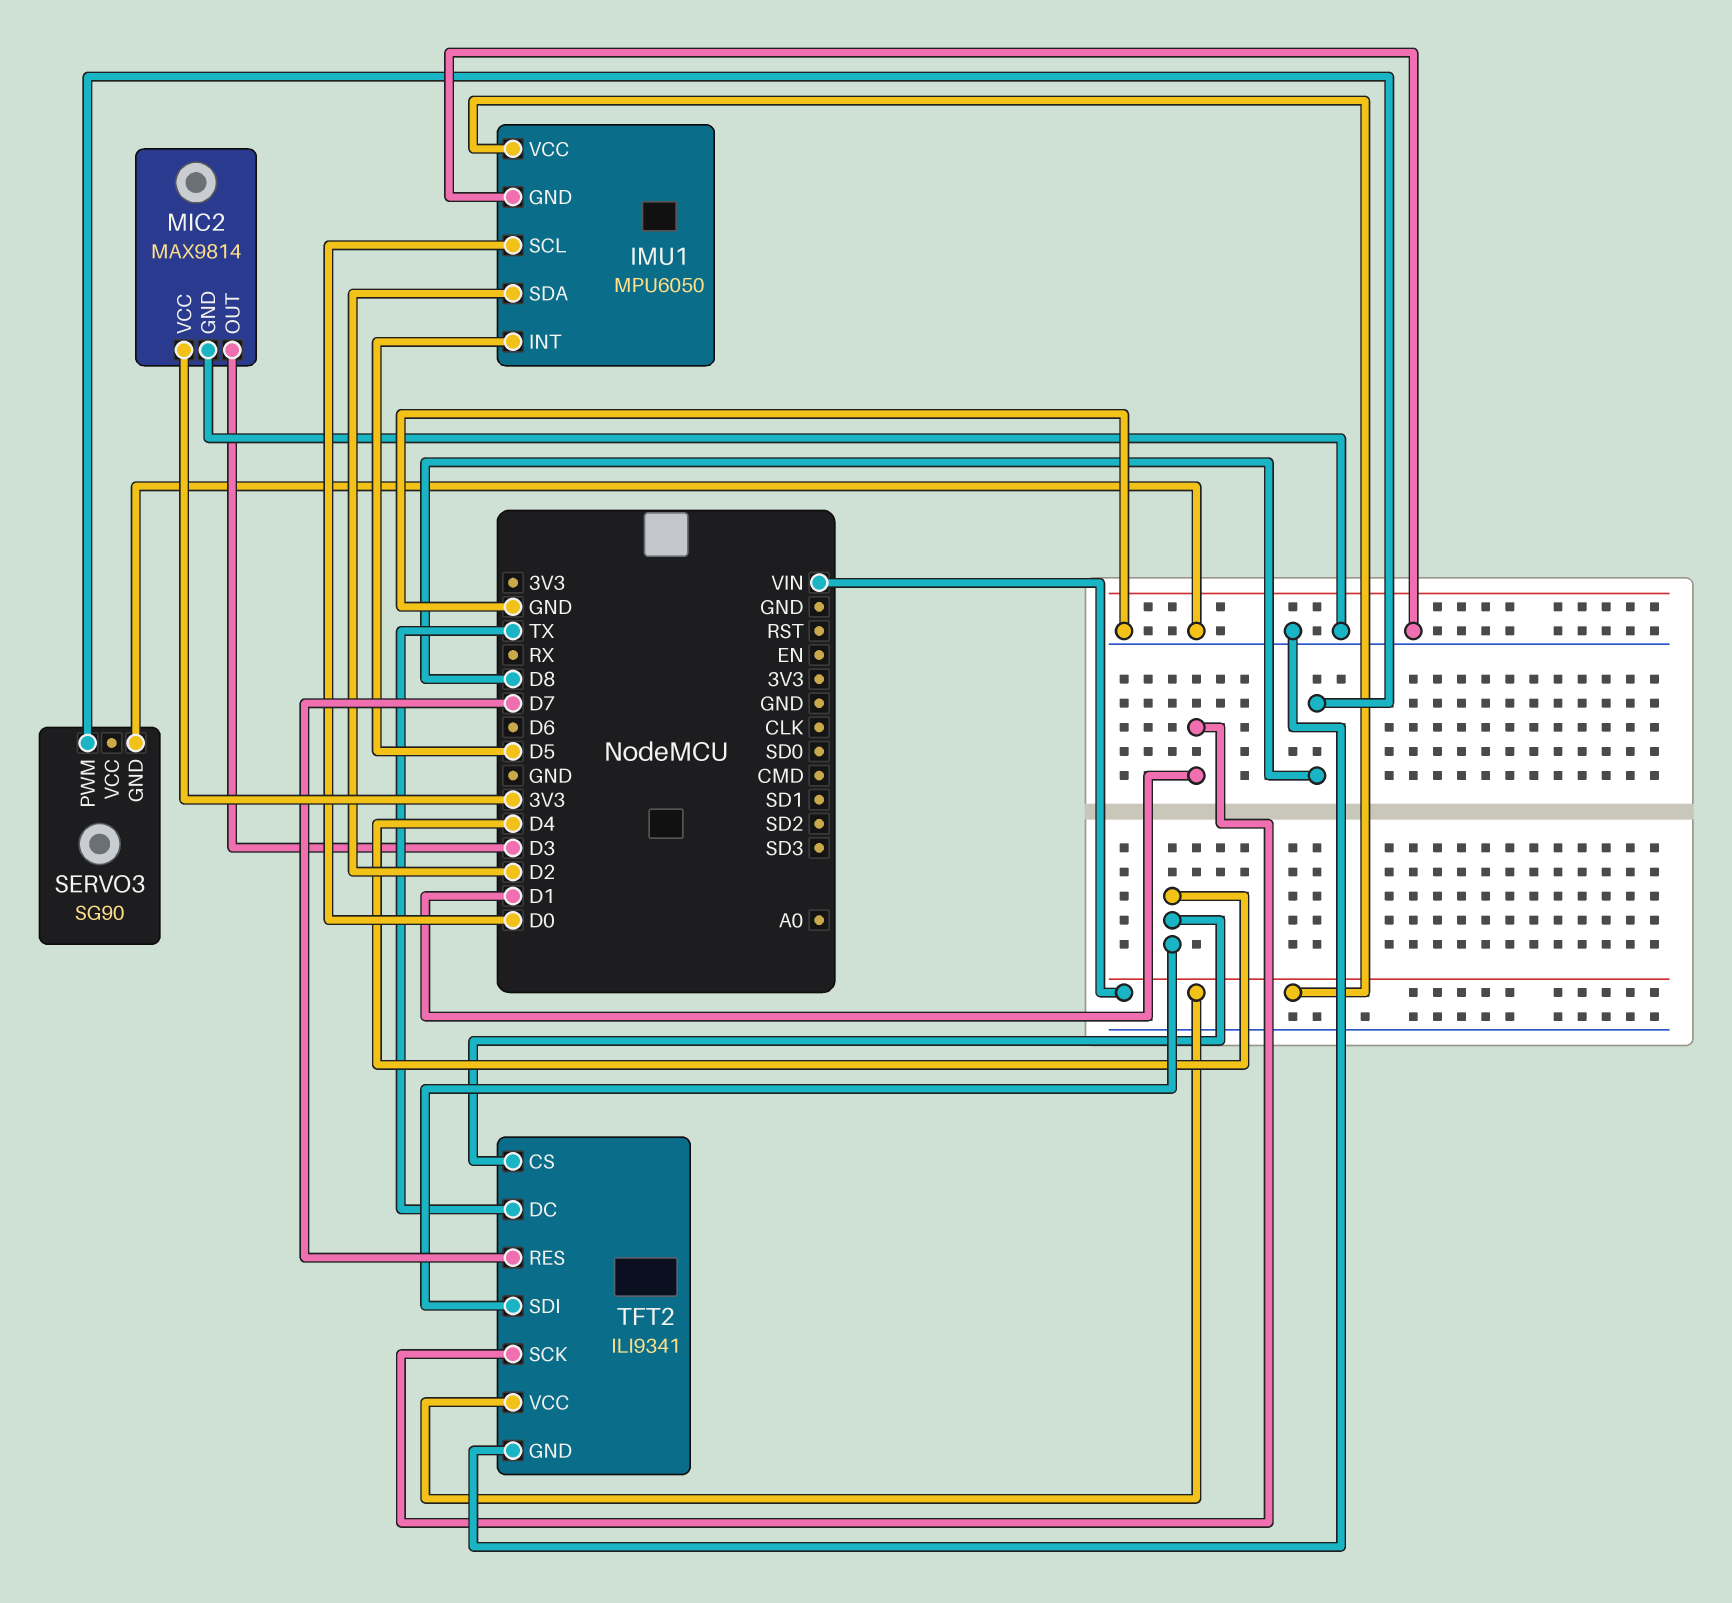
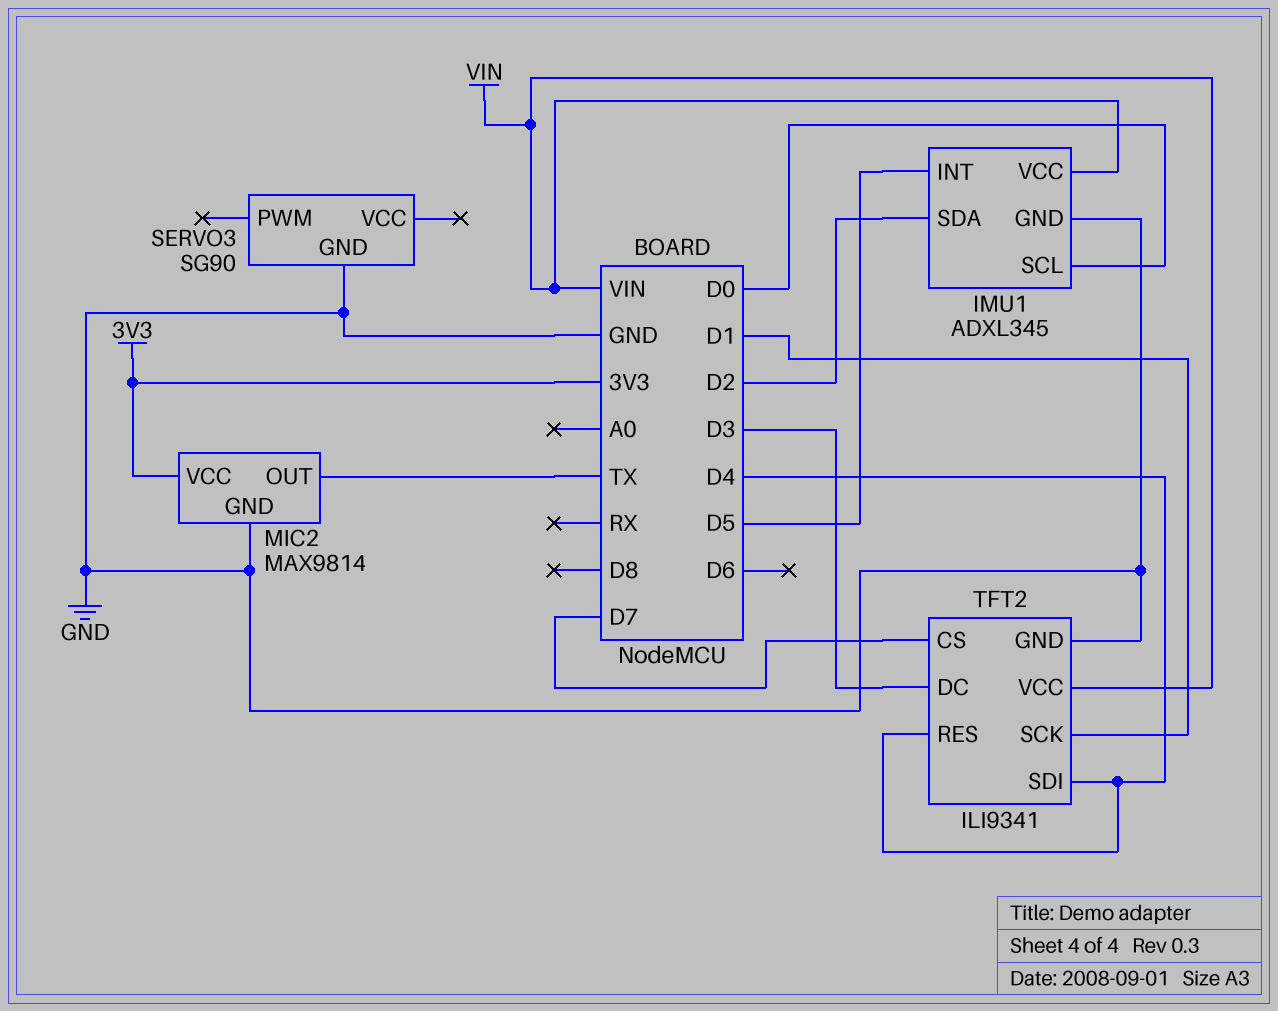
IMU1: MPU6050 -> ADXL345
MIC2 pin OUT: D3 -> TX
SERVO3 pin PWM: D8 -> none
TFT2 pin CS: D4 -> D7
TFT2 pin DC: TX -> D3
TFT2 pin RES: D7 -> D4

